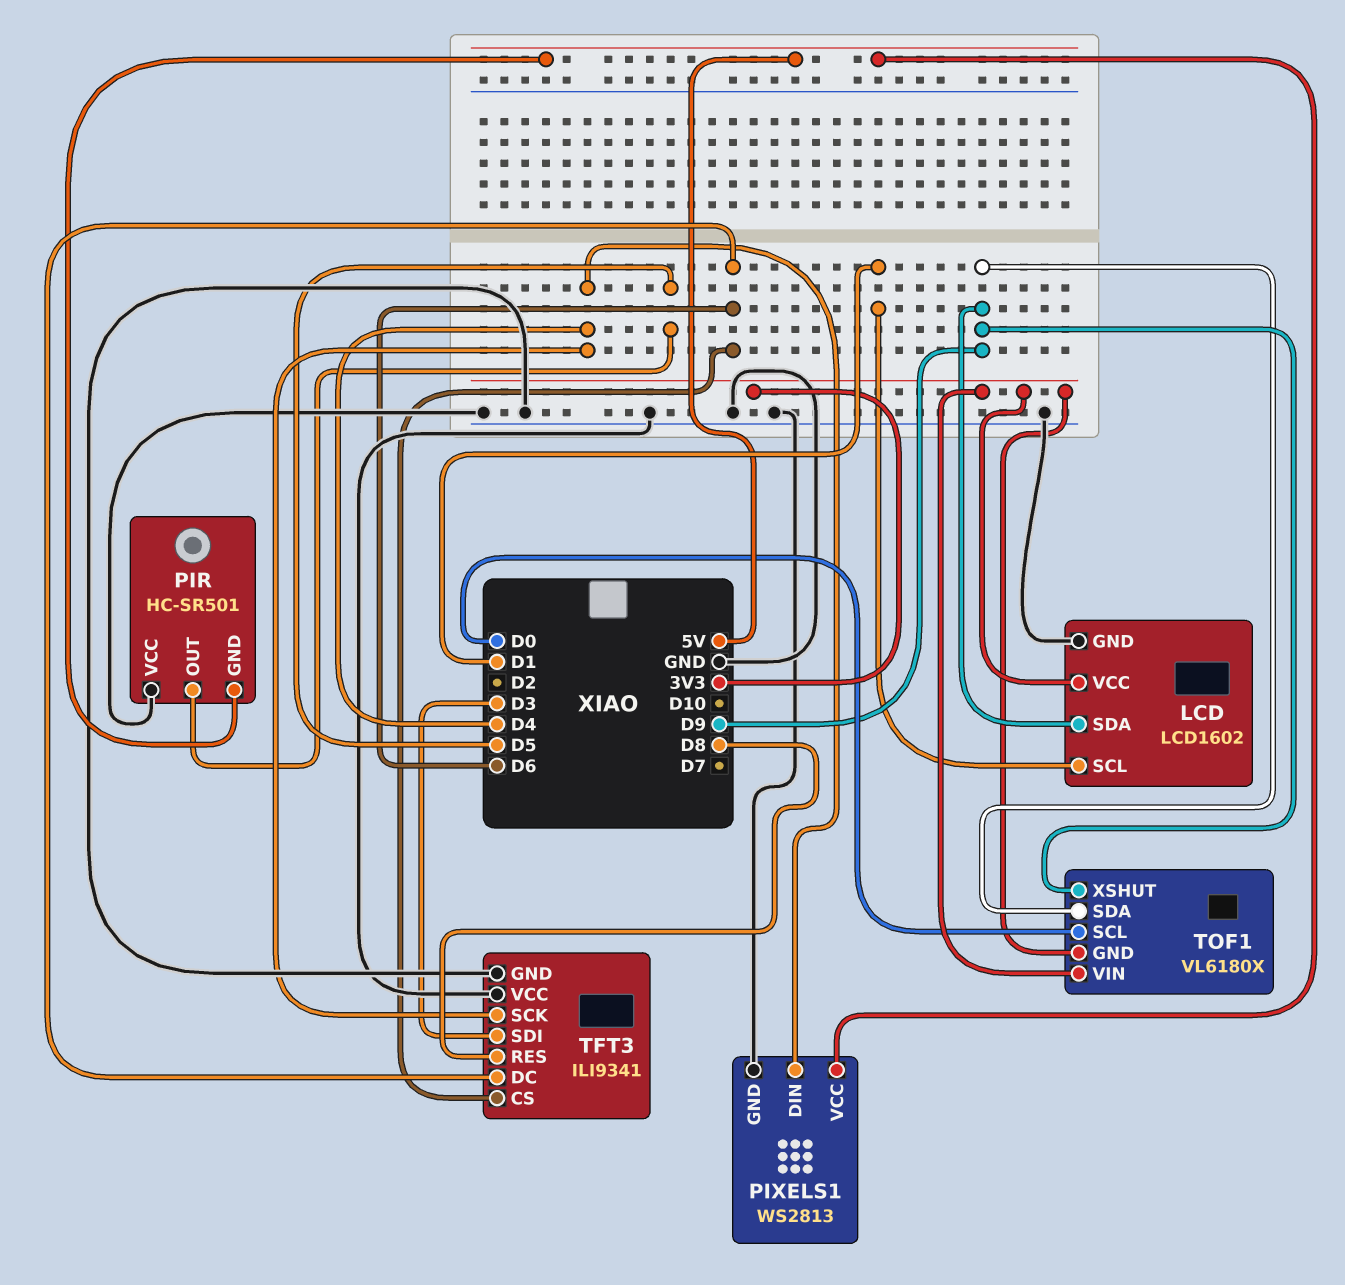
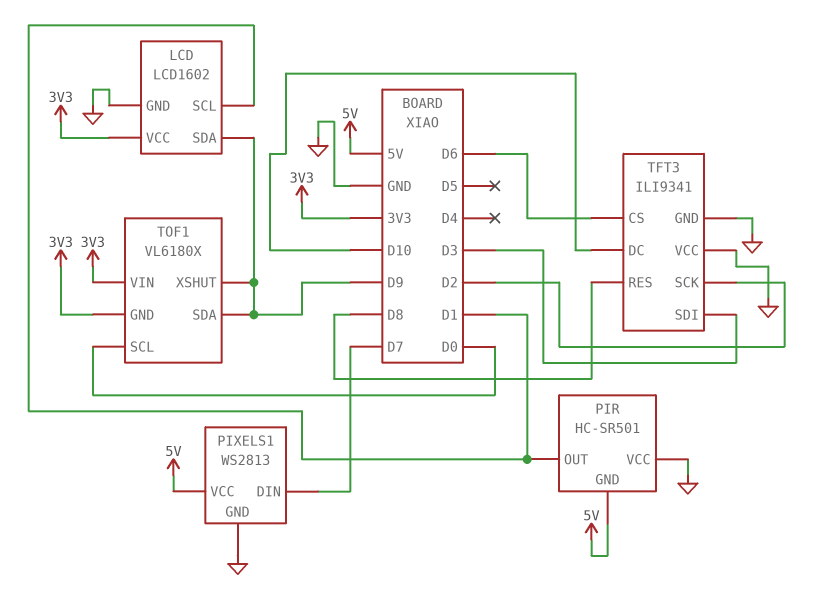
PIR pin OUT: D5 -> D1
PIXELS1 pin DIN: D4 -> D7
TFT3 pin DC: D6 -> D10
TFT3 pin SCK: D4 -> D2

